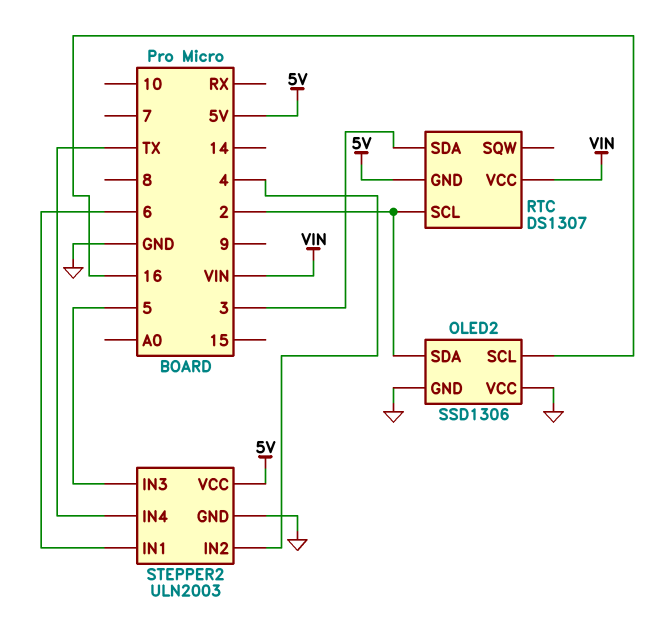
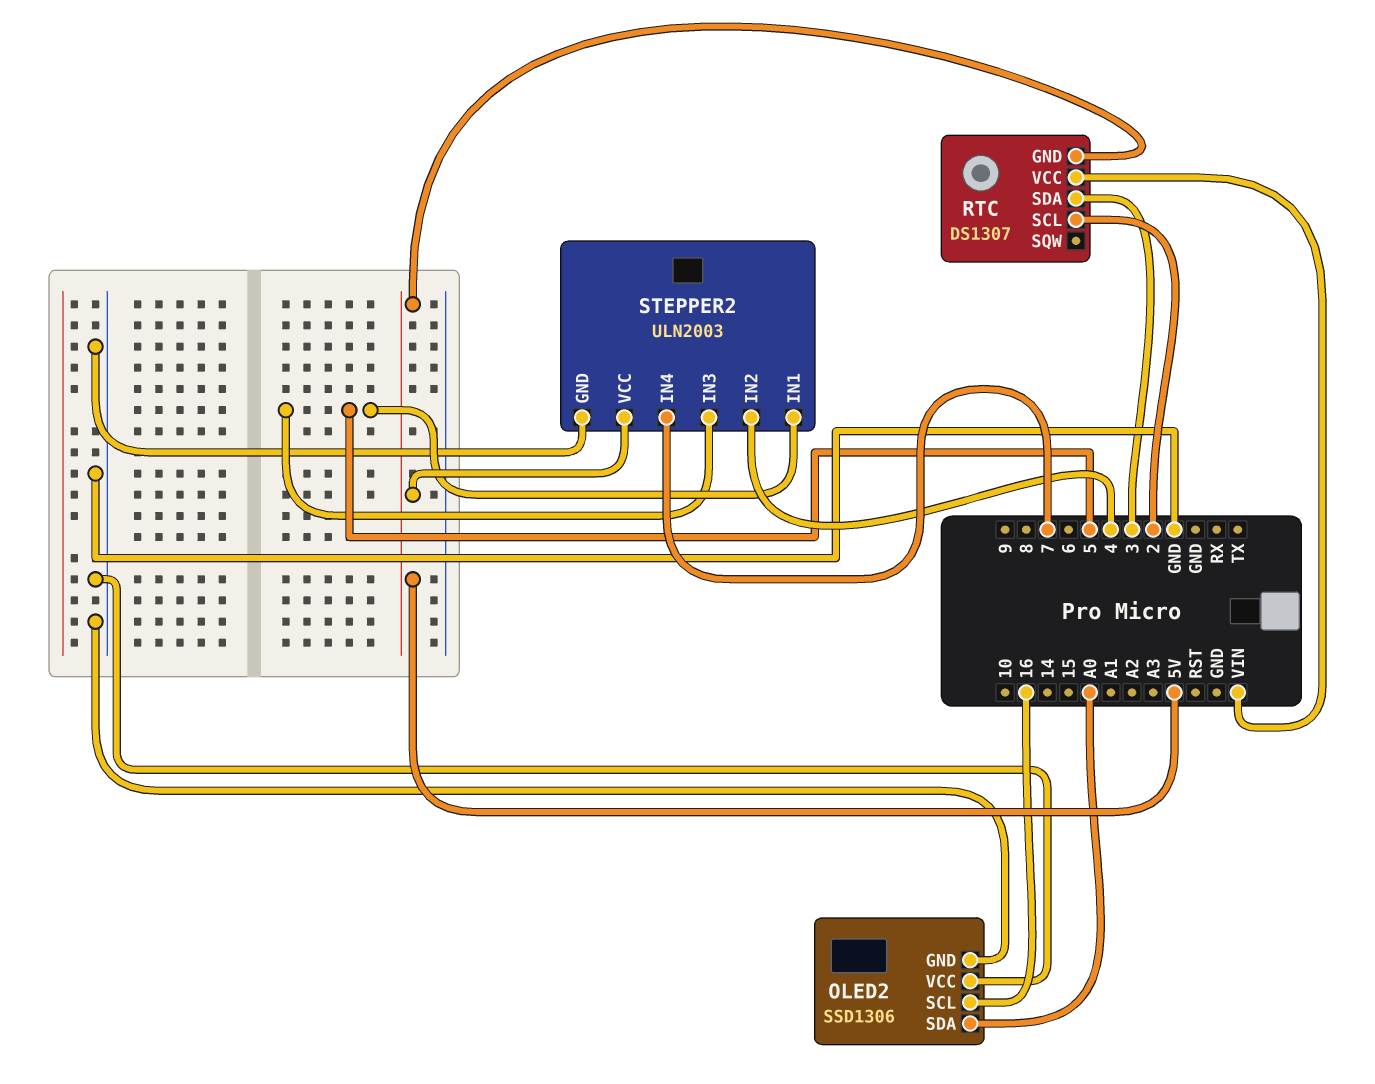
OLED2 pin SDA: 2 -> A0
STEPPER2 pin IN1: 6 -> 5
STEPPER2 pin IN4: TX -> 7

